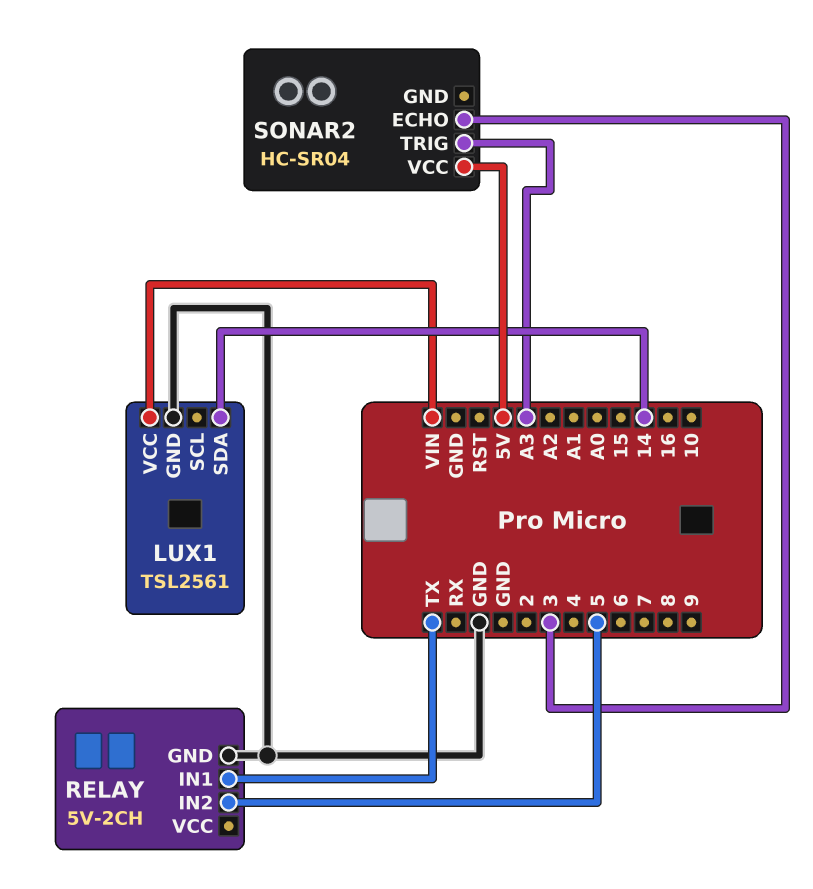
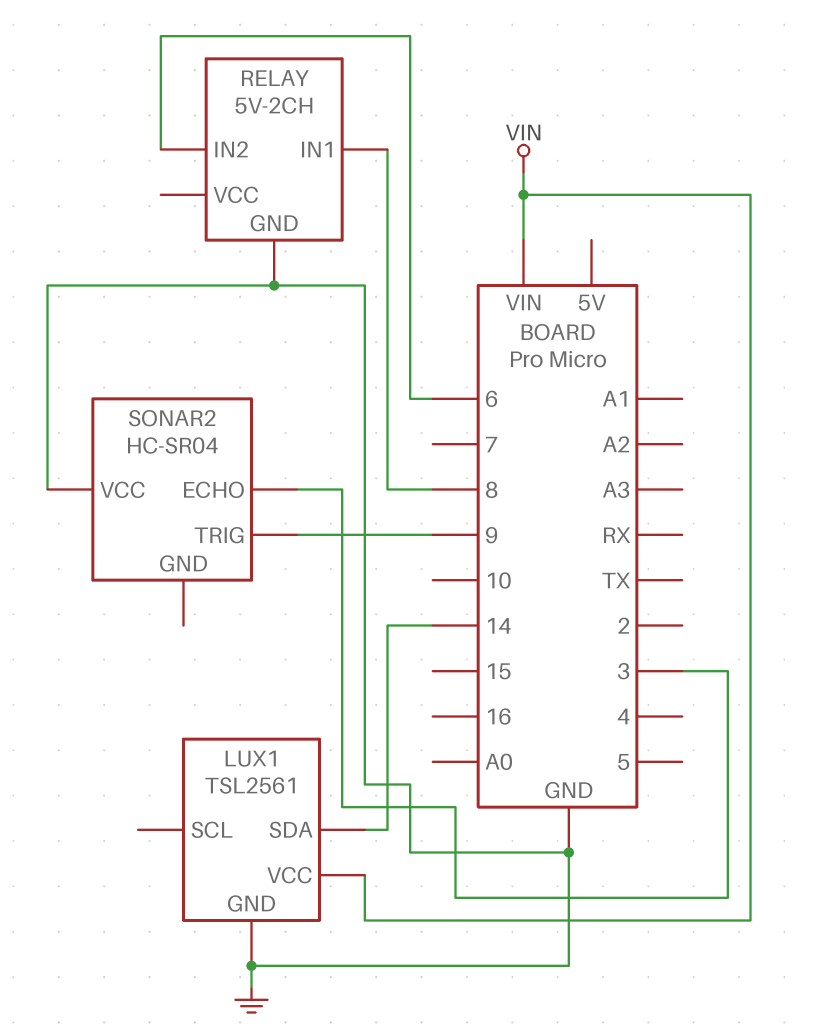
RELAY pin IN1: TX -> 8
RELAY pin IN2: 5 -> 6
SONAR2 pin TRIG: A3 -> 9
SONAR2 pin VCC: 5V -> GND

